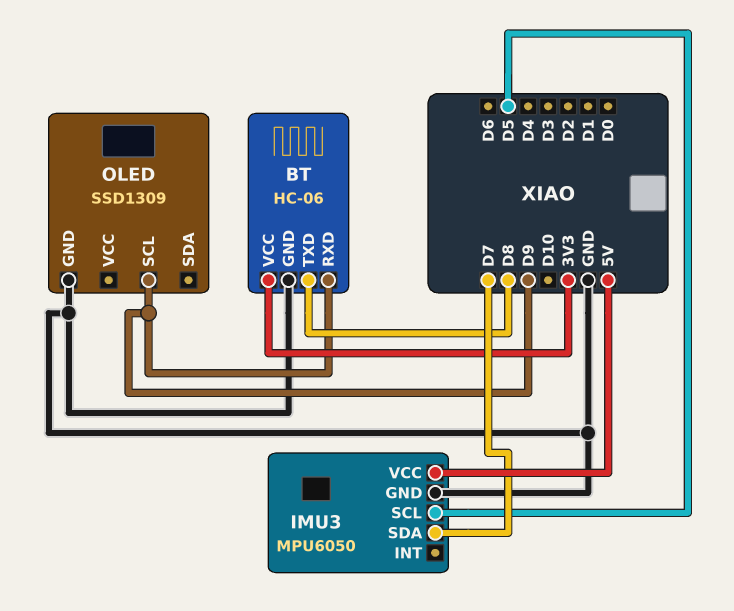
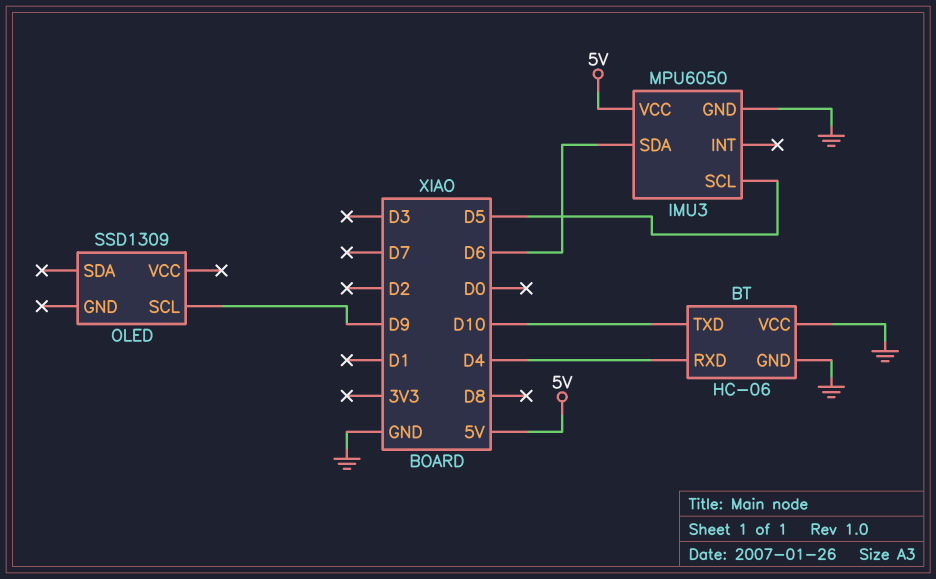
BT pin RXD: D9 -> D4
BT pin TXD: D8 -> D10
BT pin VCC: 3V3 -> GND
IMU3 pin SDA: D7 -> D6
OLED pin GND: GND -> none

